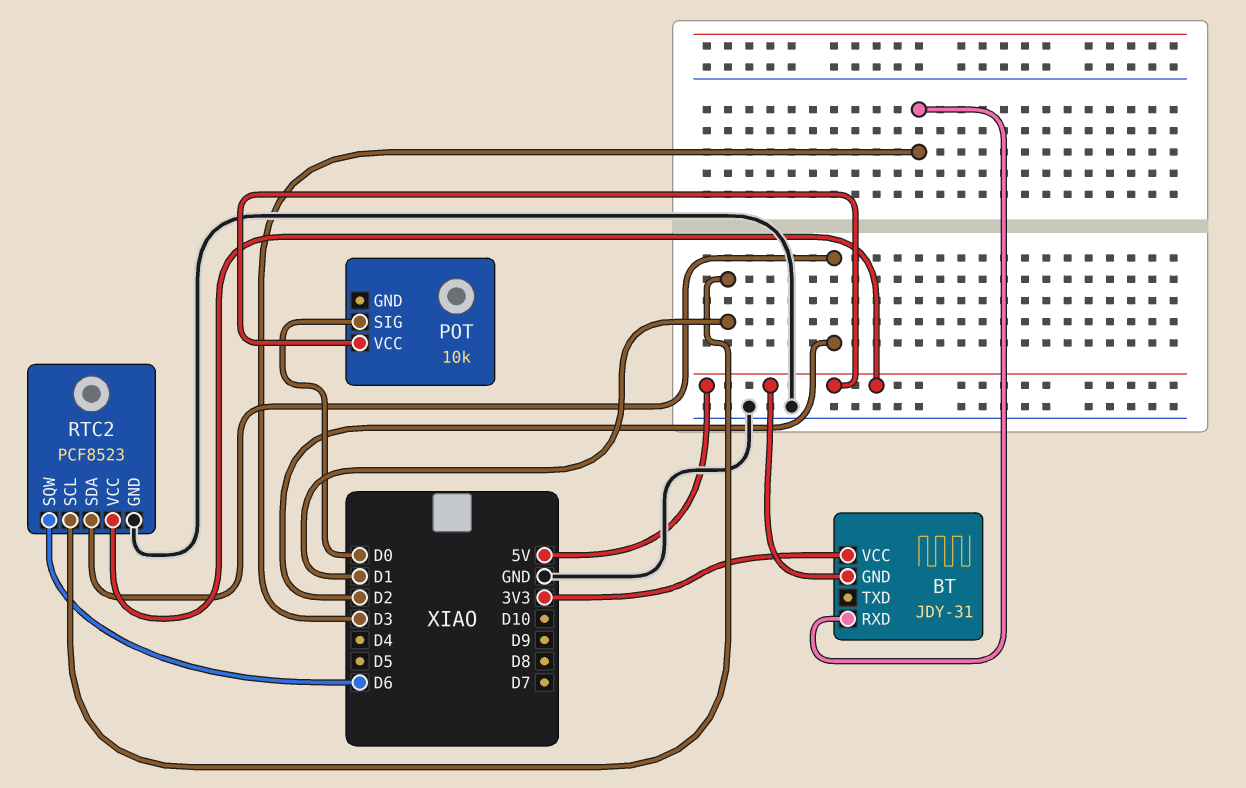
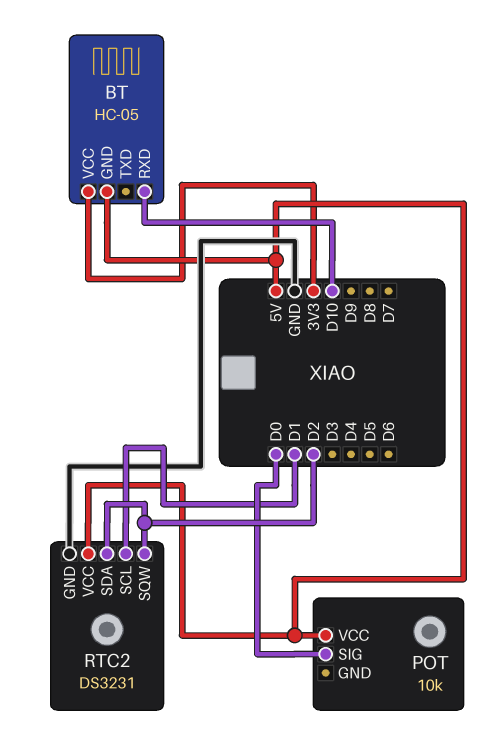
BT: JDY-31 -> HC-05
BT pin RXD: D3 -> D10
RTC2: PCF8523 -> DS3231
RTC2 pin SQW: D6 -> D2

